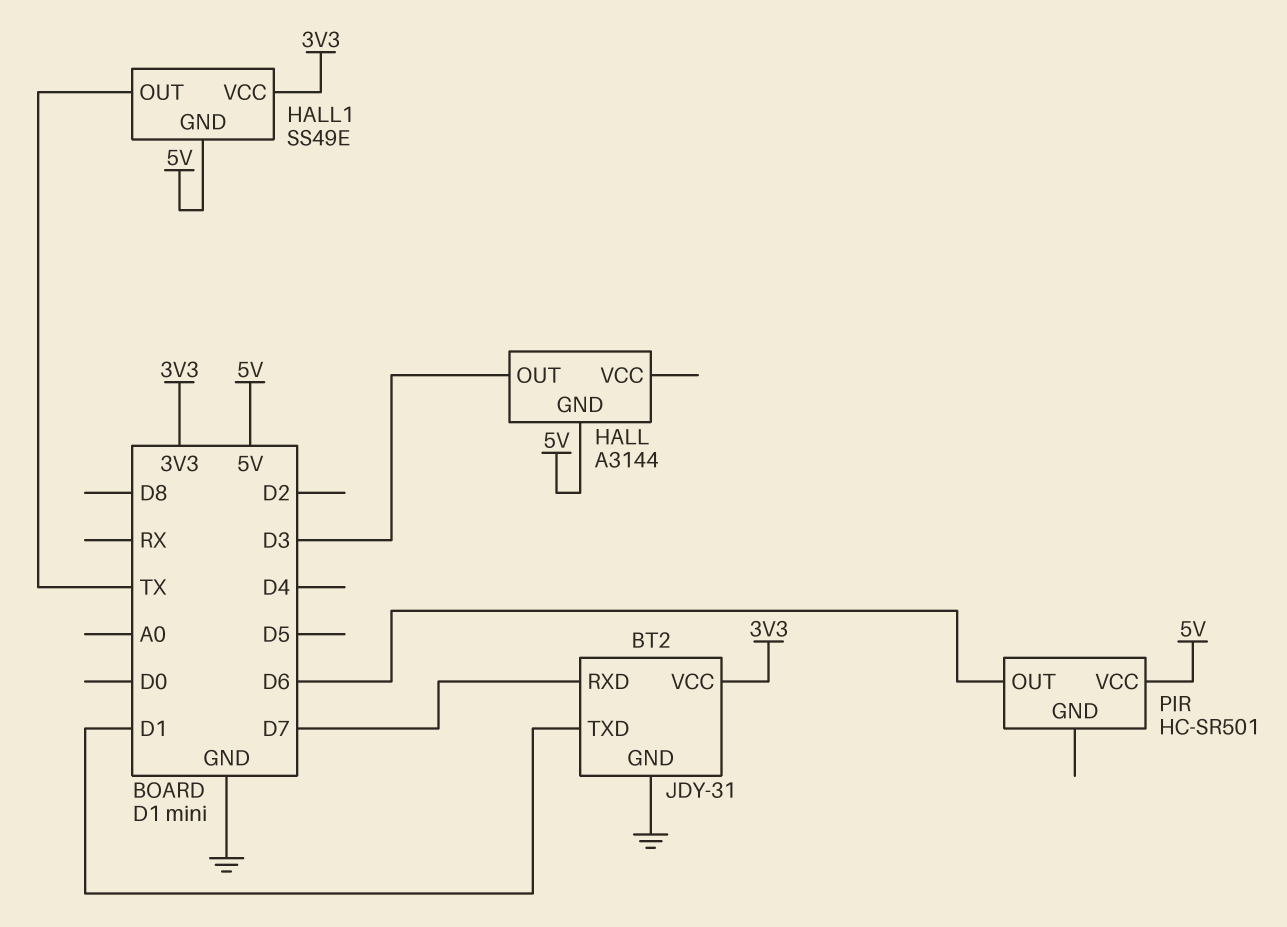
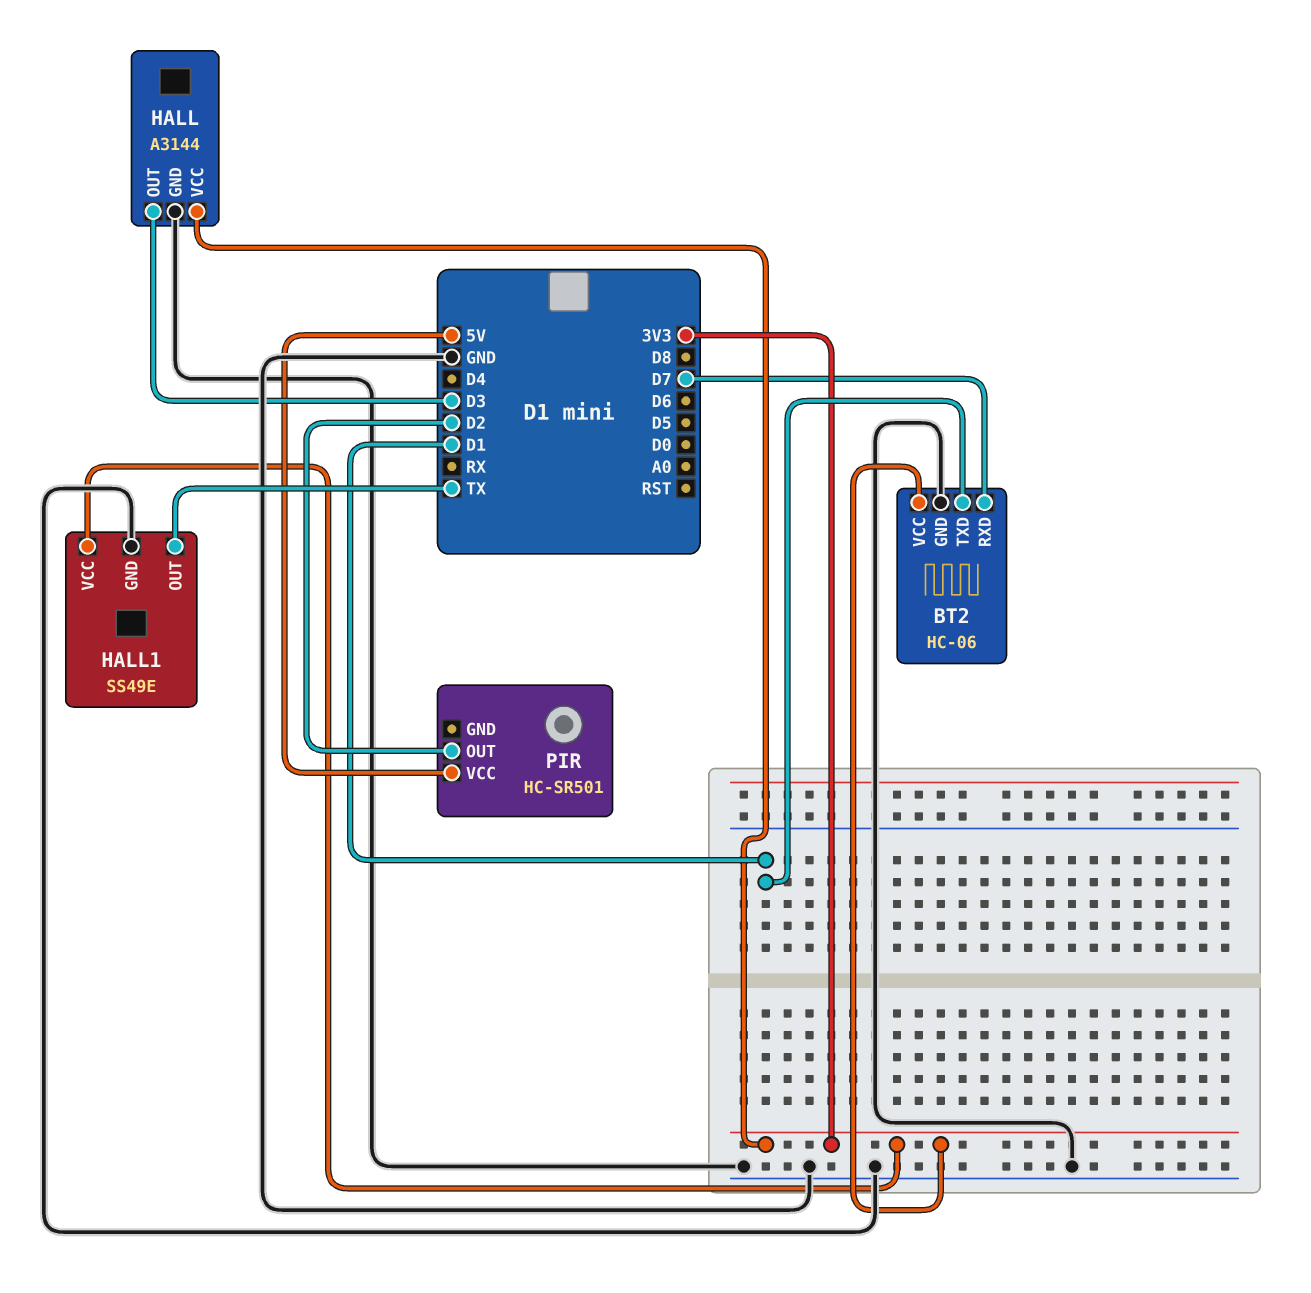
BT2: JDY-31 -> HC-06
HALL pin GND: 5V -> GND
HALL pin VCC: none -> 3V3
HALL1 pin GND: 5V -> GND
PIR pin OUT: D6 -> D2

